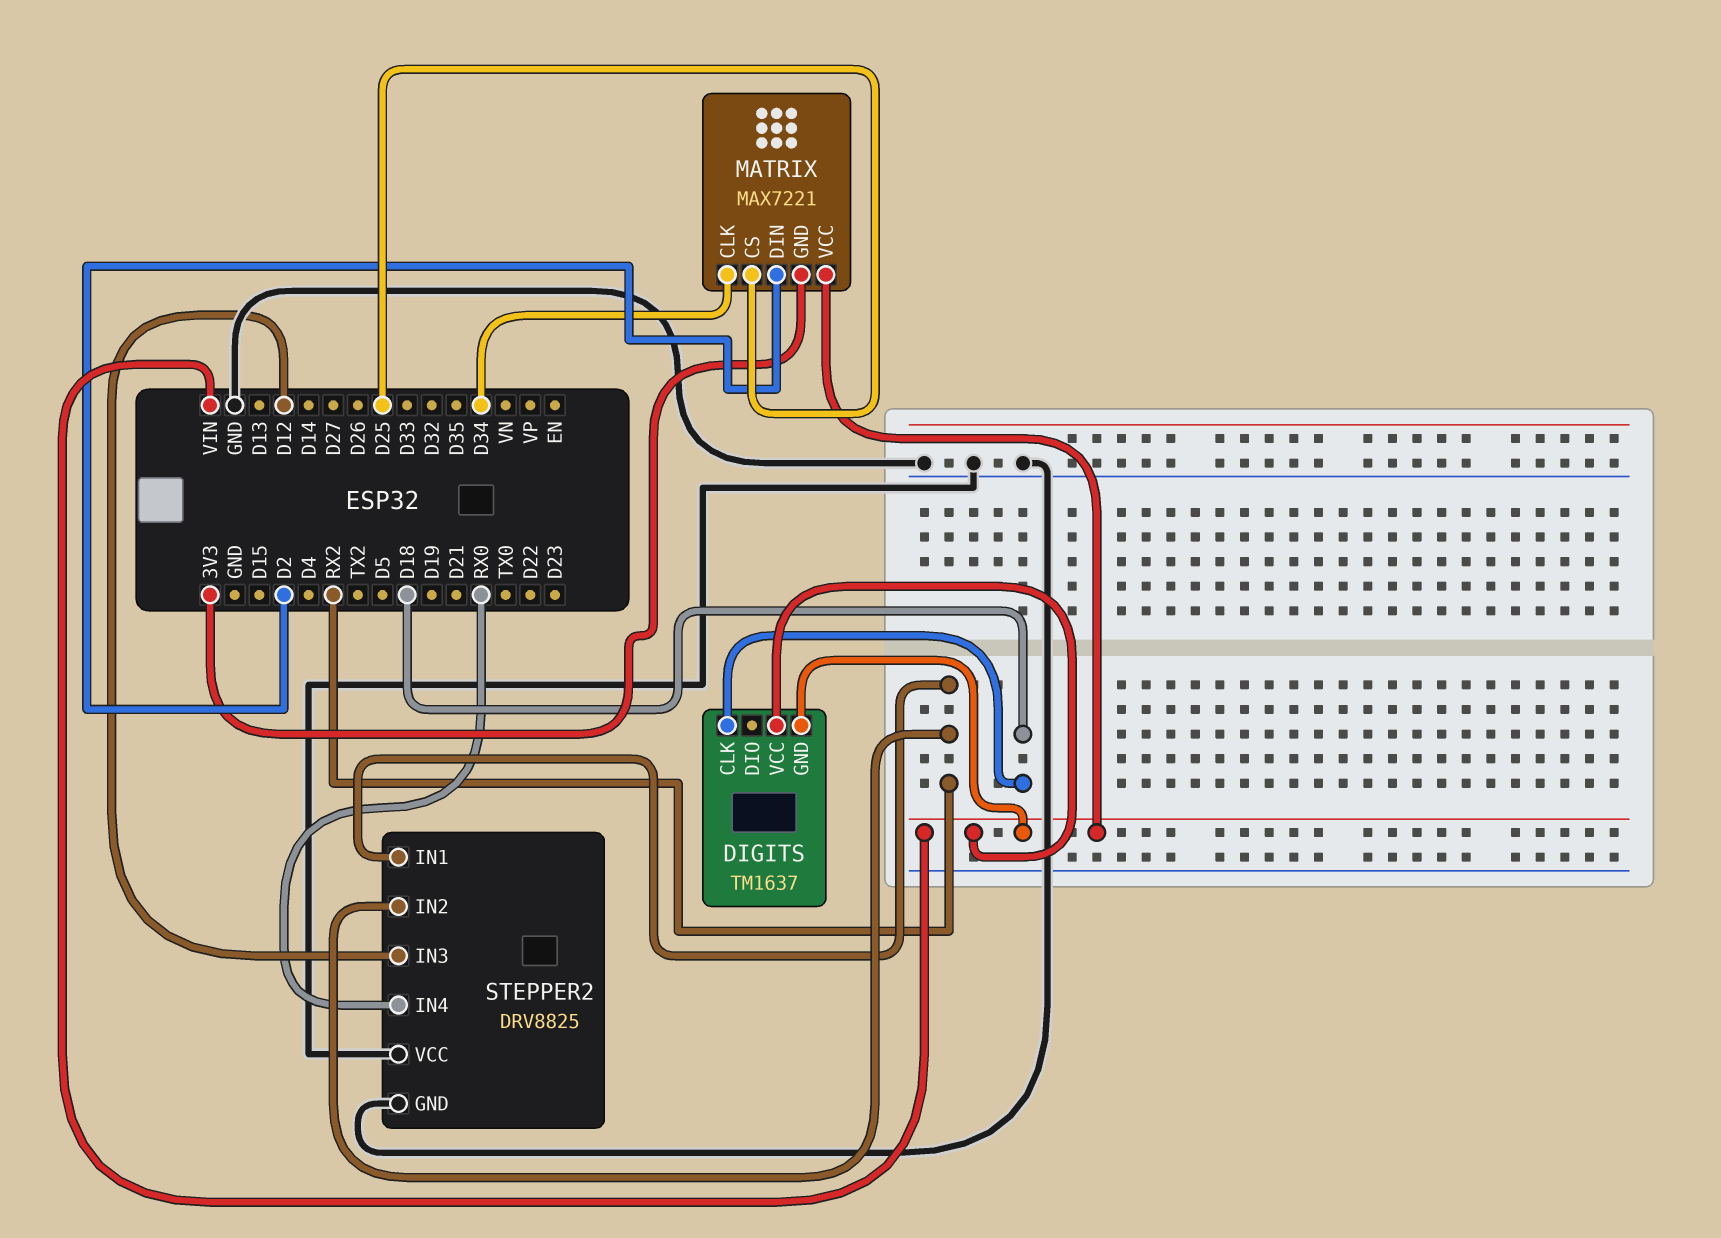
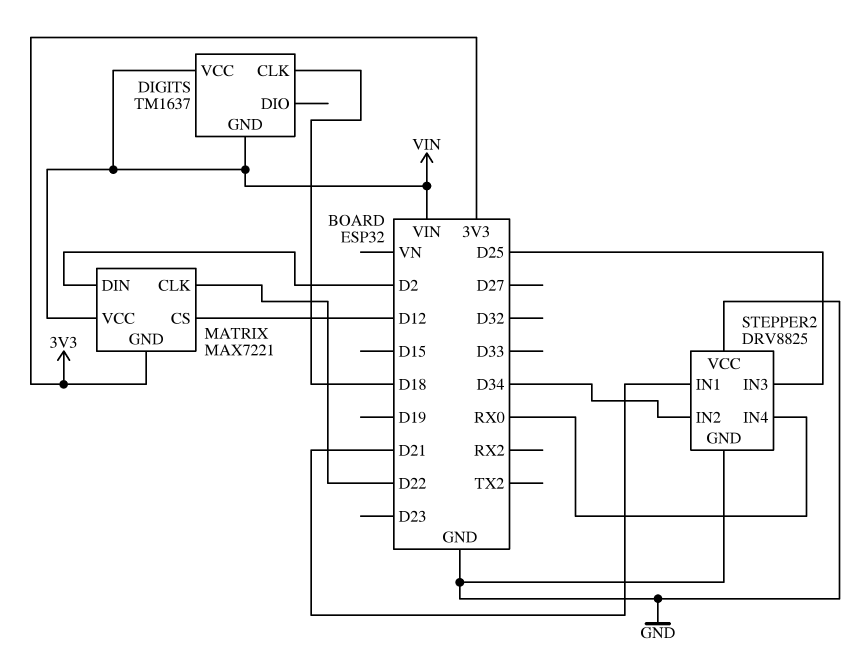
MATRIX pin CLK: D34 -> D22
MATRIX pin CS: D25 -> D12
STEPPER2 pin IN1: RX2 -> D21
STEPPER2 pin IN2: RX2 -> D34
STEPPER2 pin IN3: D12 -> D25

